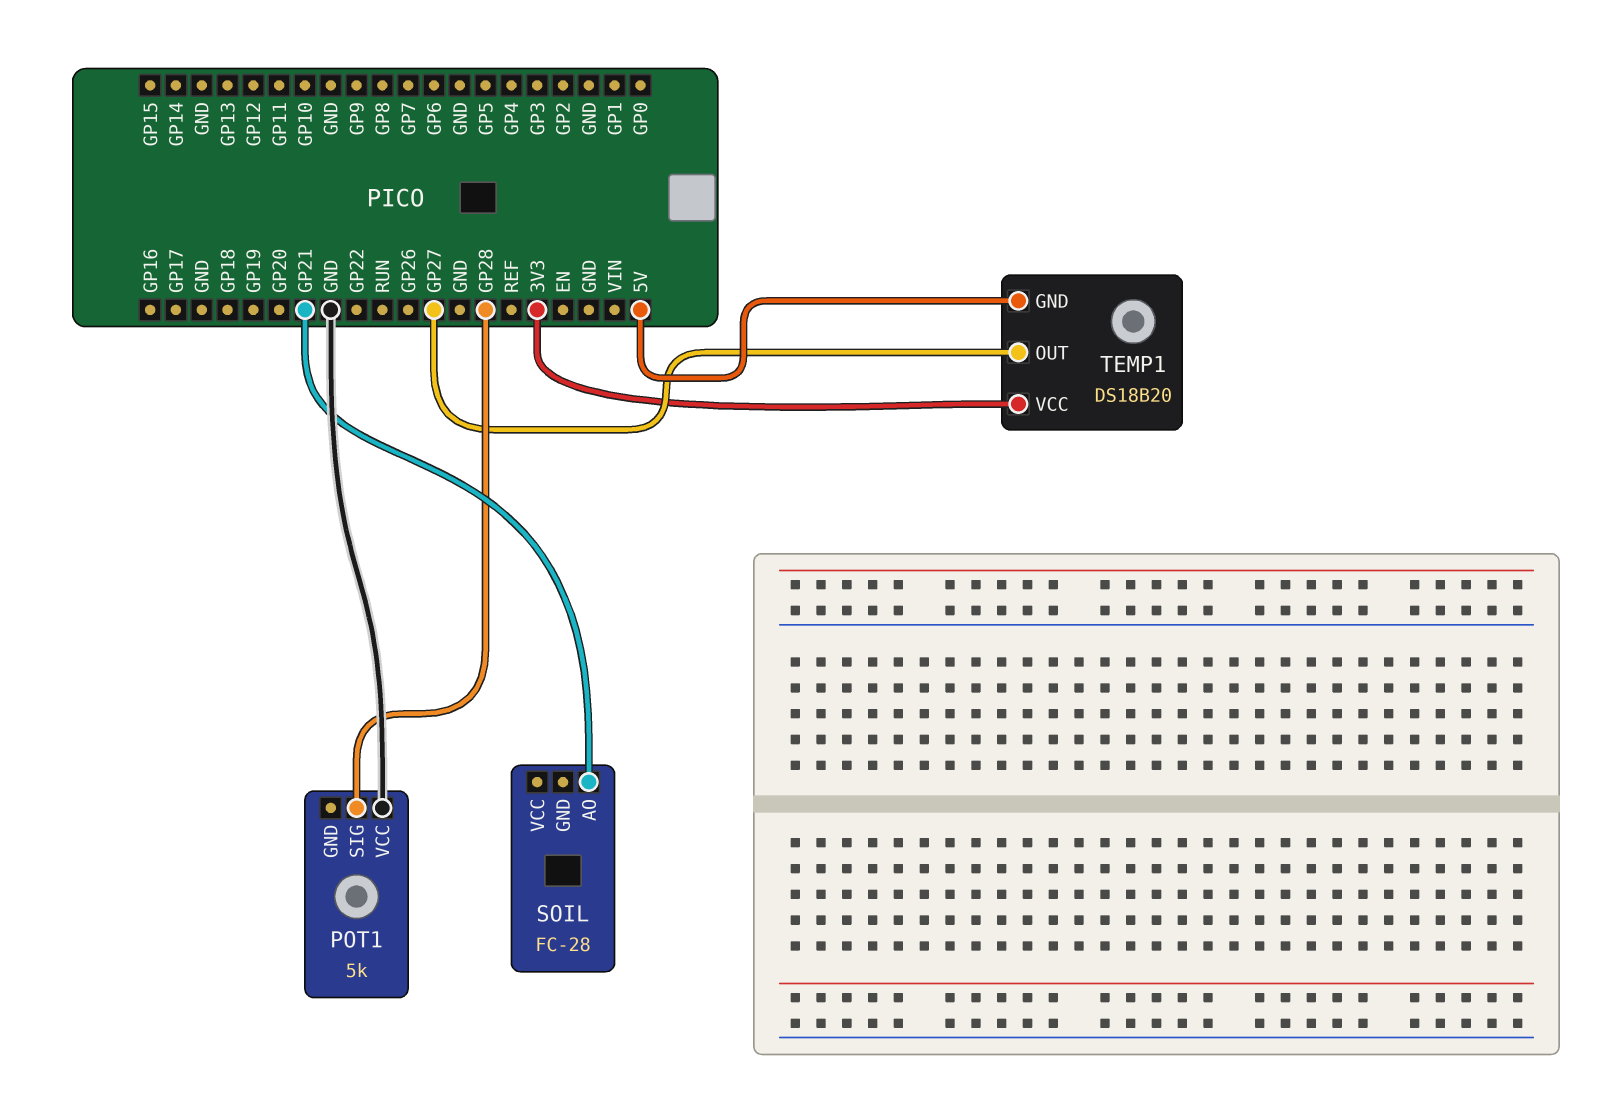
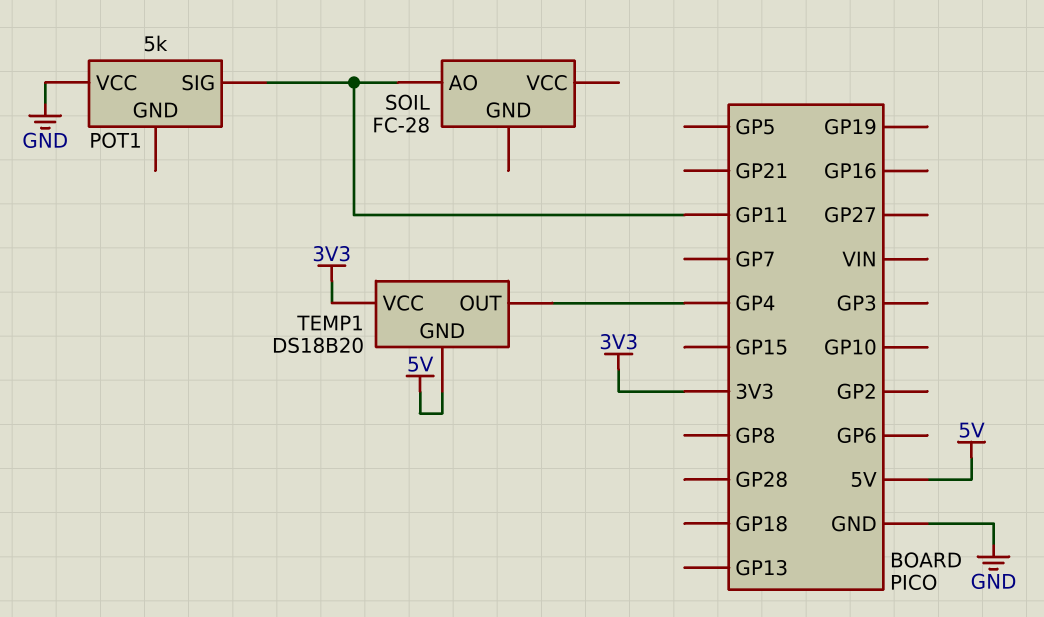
POT1 pin SIG: GP28 -> GP11
SOIL pin AO: GP21 -> GP11
TEMP1 pin OUT: GP27 -> GP4

